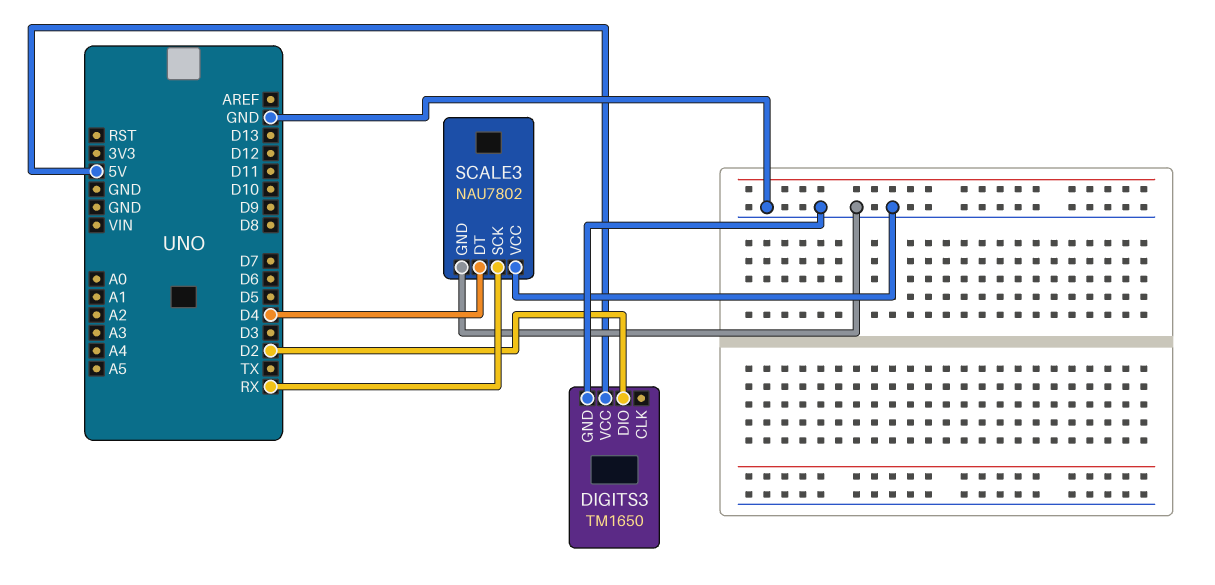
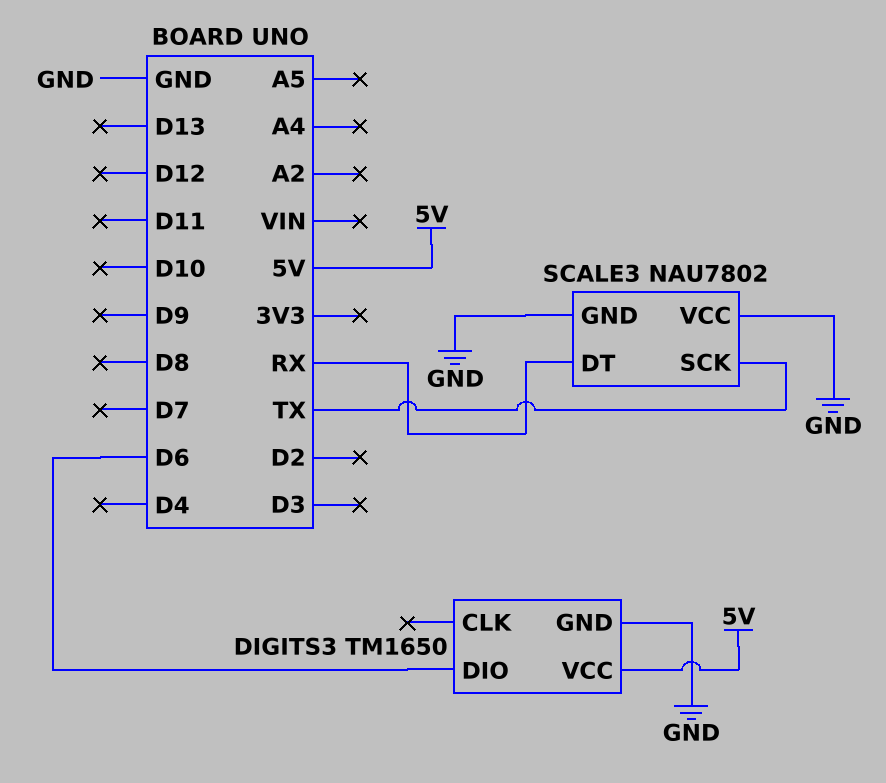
DIGITS3 pin DIO: D2 -> D6
SCALE3 pin DT: D4 -> RX
SCALE3 pin SCK: RX -> TX

